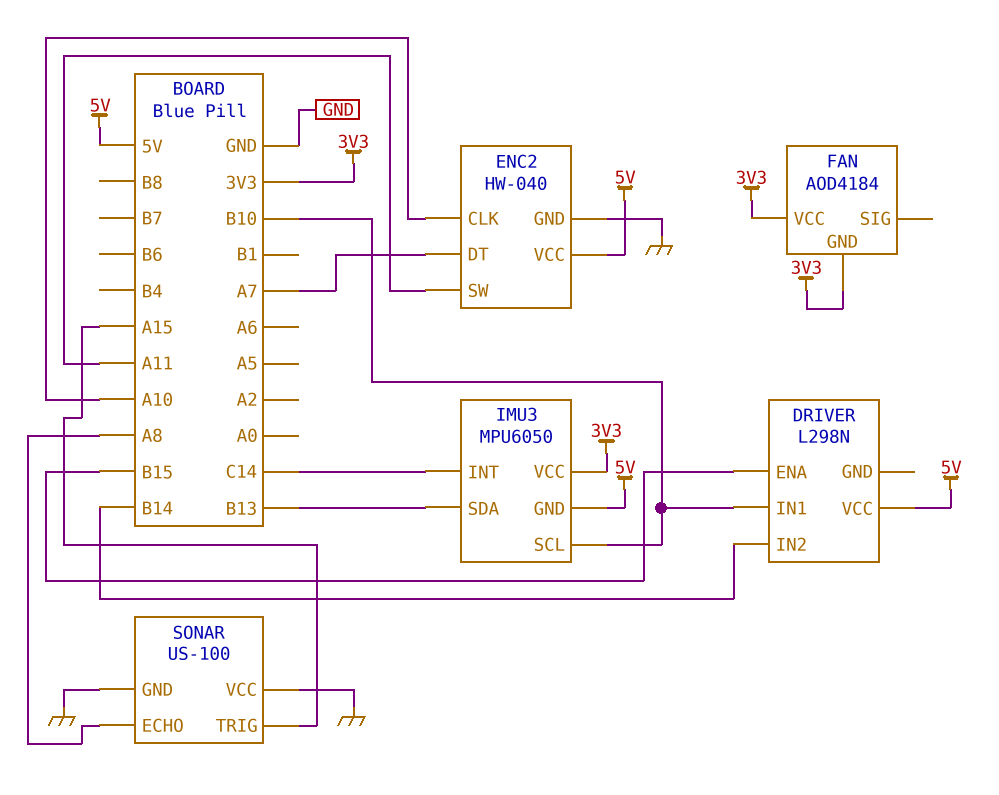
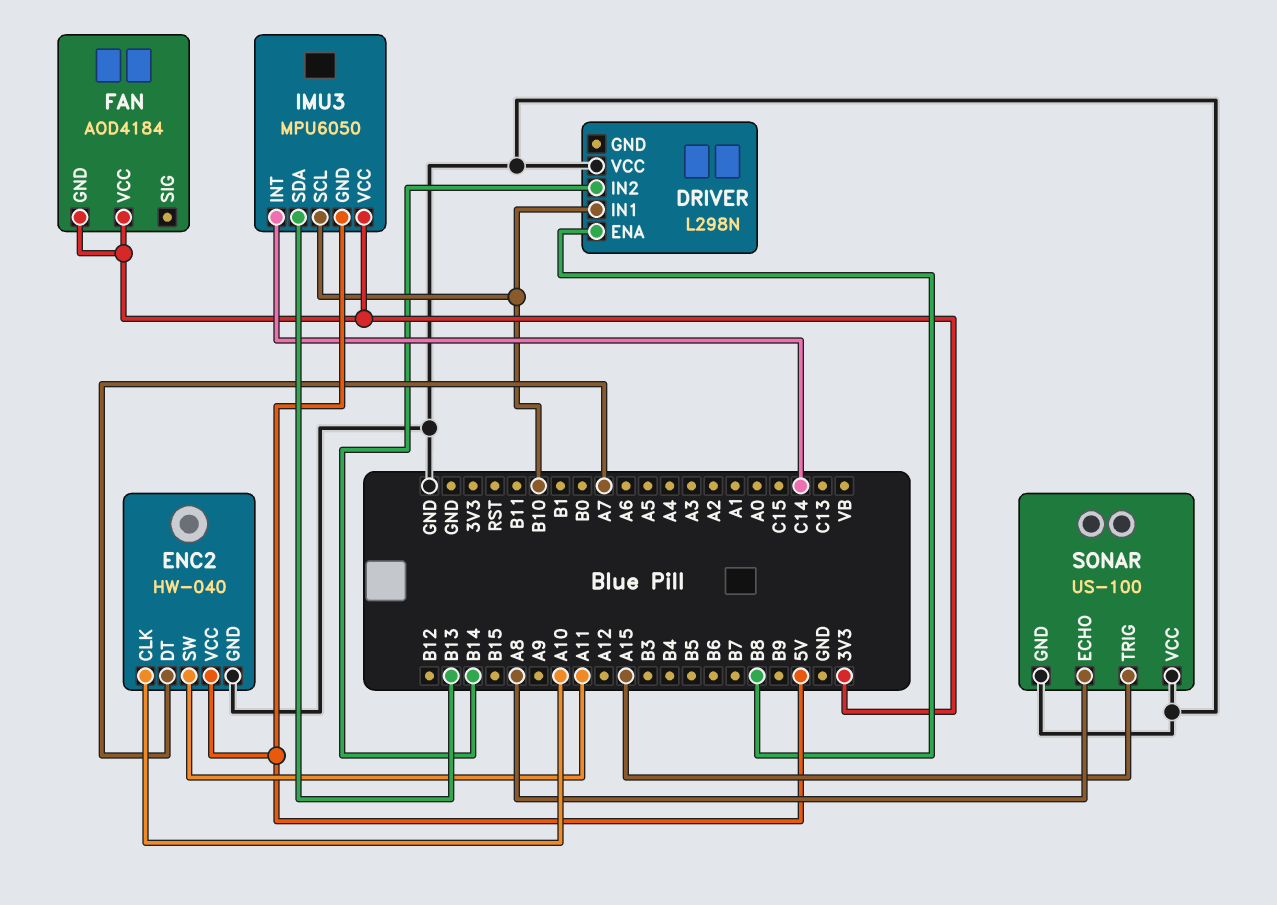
DRIVER pin ENA: B15 -> B8
DRIVER pin VCC: 5V -> GND

